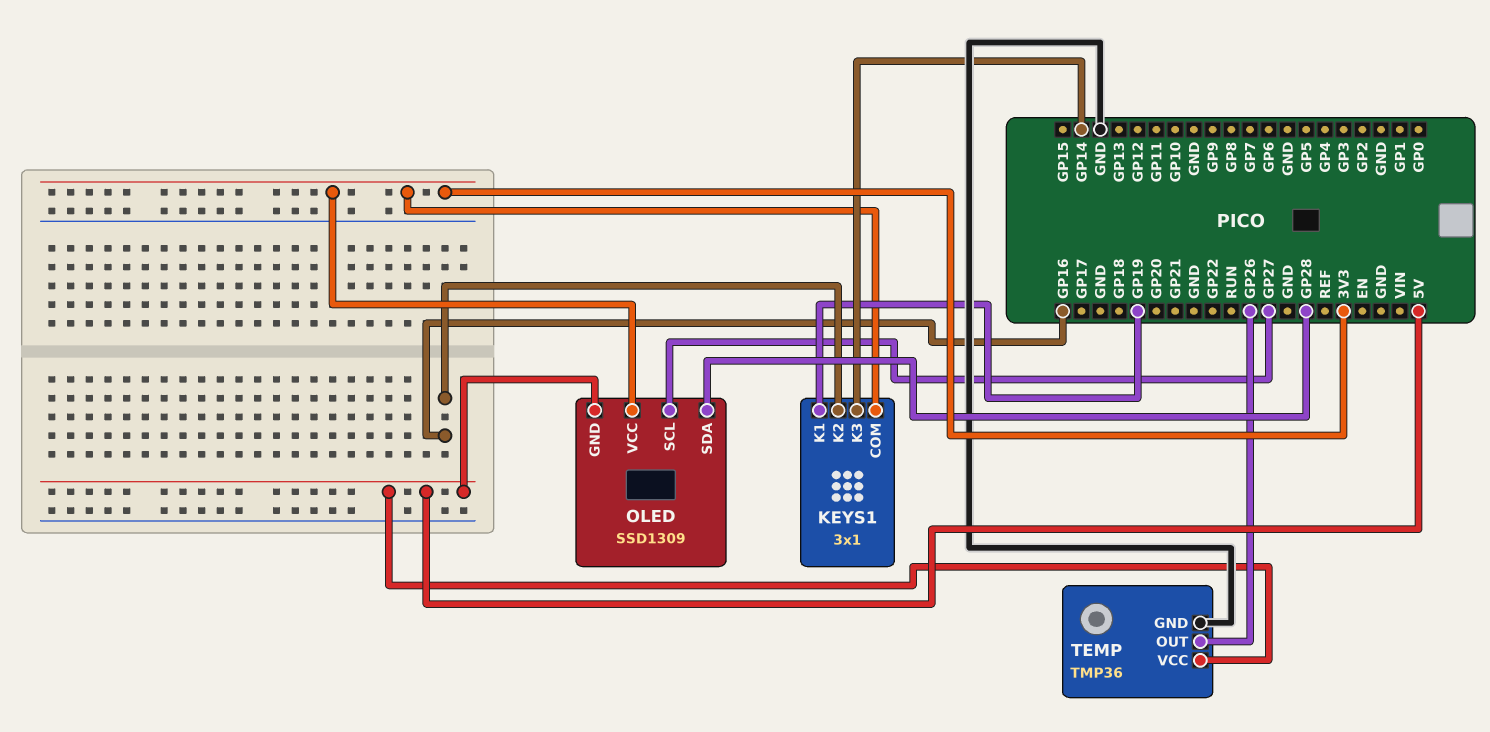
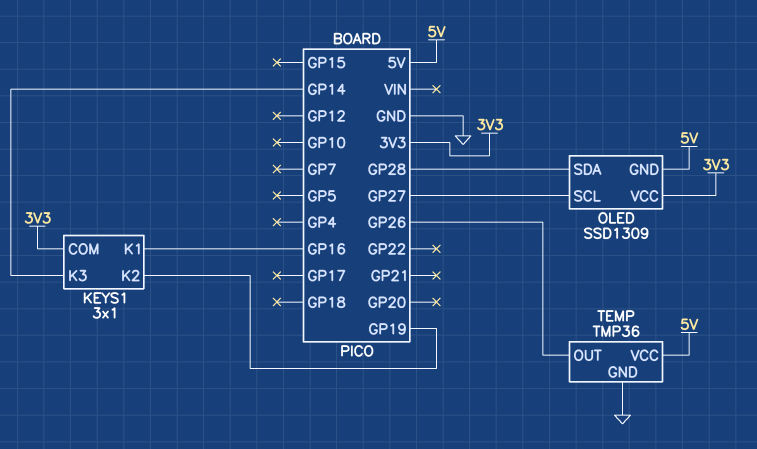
KEYS1 pin K1: GP19 -> GP16
KEYS1 pin K2: GP16 -> GP19

